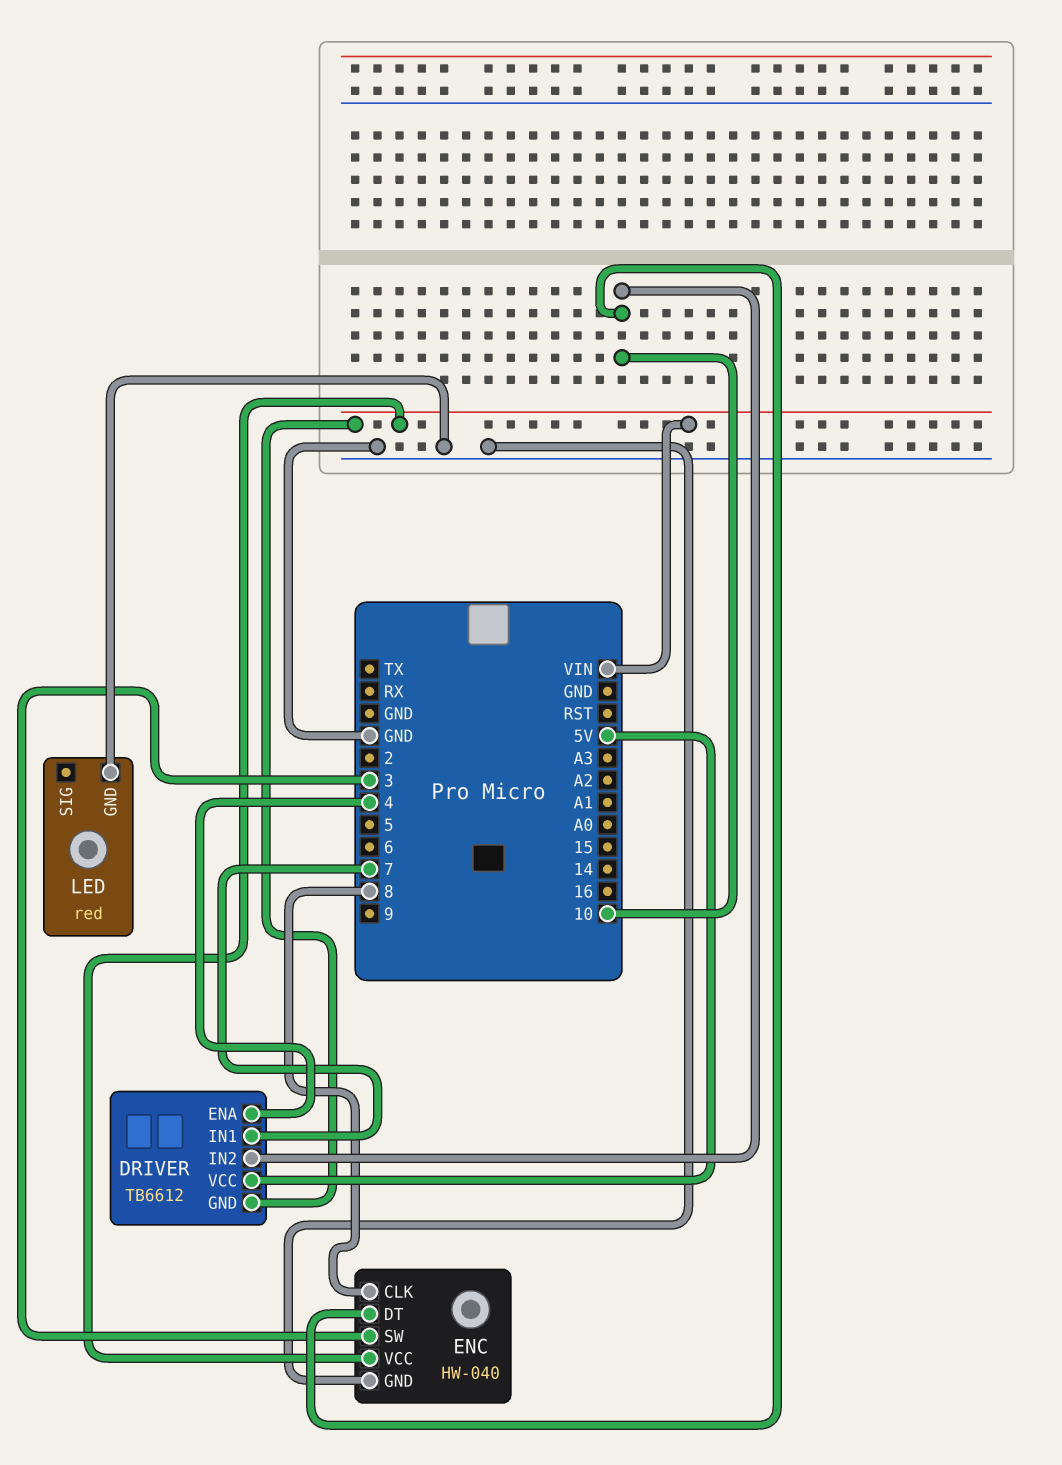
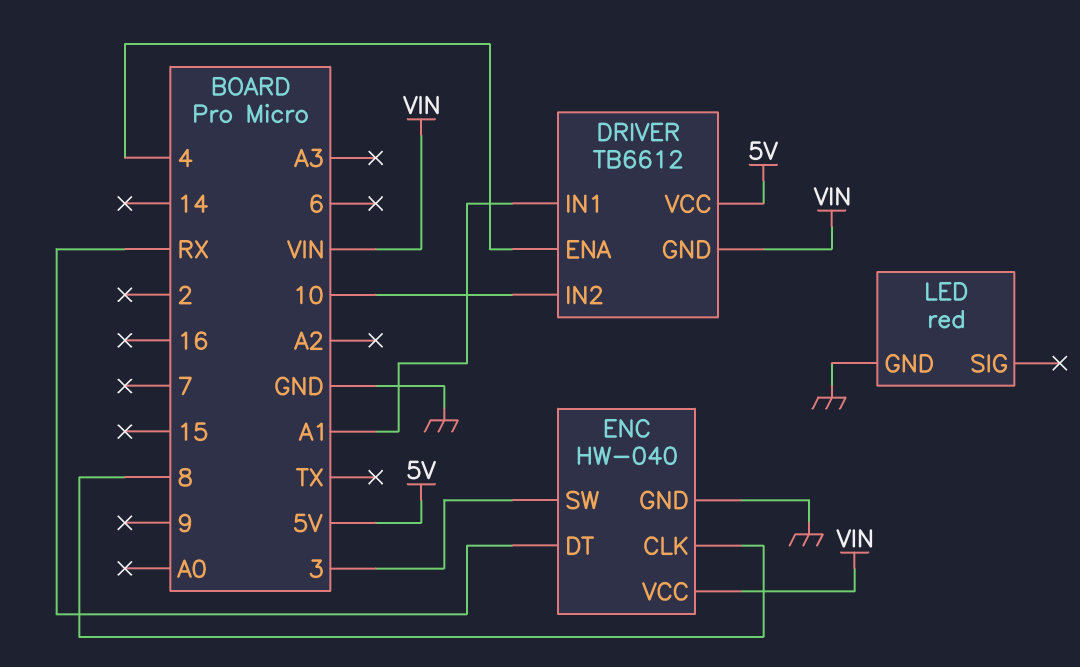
DRIVER pin IN1: 7 -> A1
ENC pin DT: 10 -> RX

